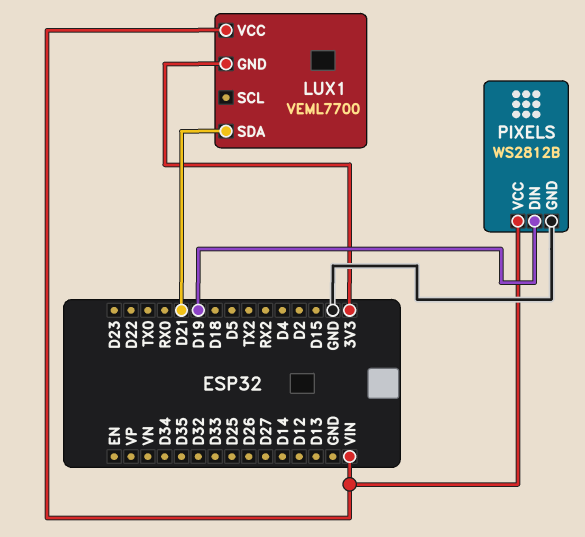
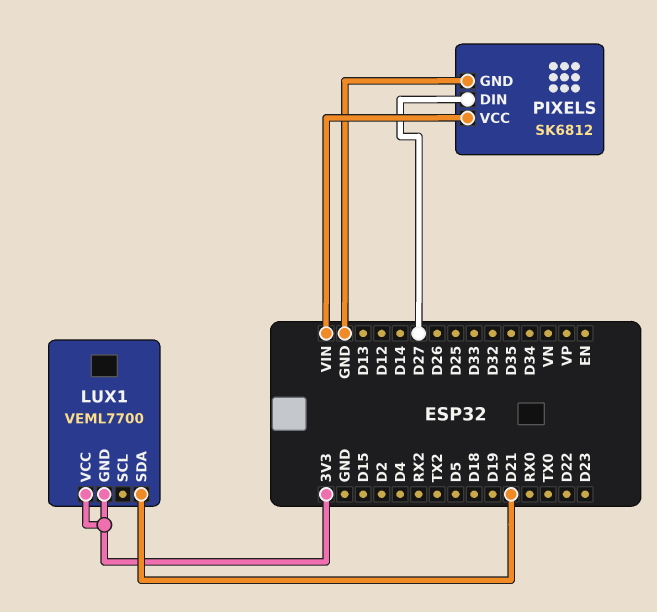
LUX1 pin VCC: VIN -> 3V3
PIXELS: WS2812B -> SK6812
PIXELS pin DIN: D19 -> D27

